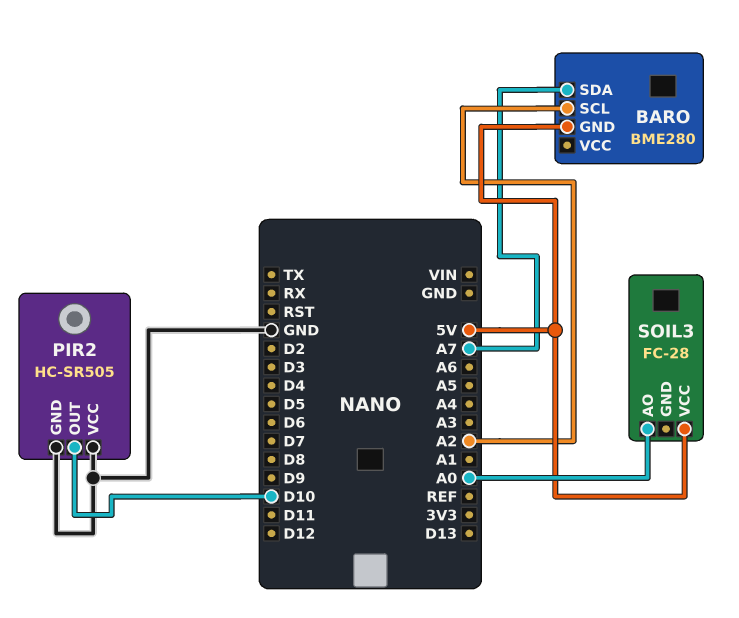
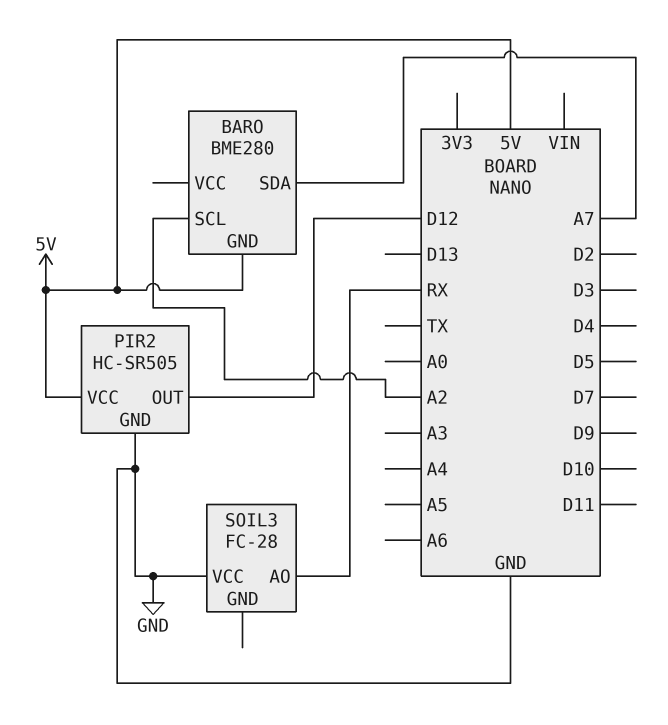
PIR2 pin OUT: D10 -> D12
PIR2 pin VCC: GND -> 5V
SOIL3 pin AO: A0 -> RX
SOIL3 pin VCC: 5V -> GND

